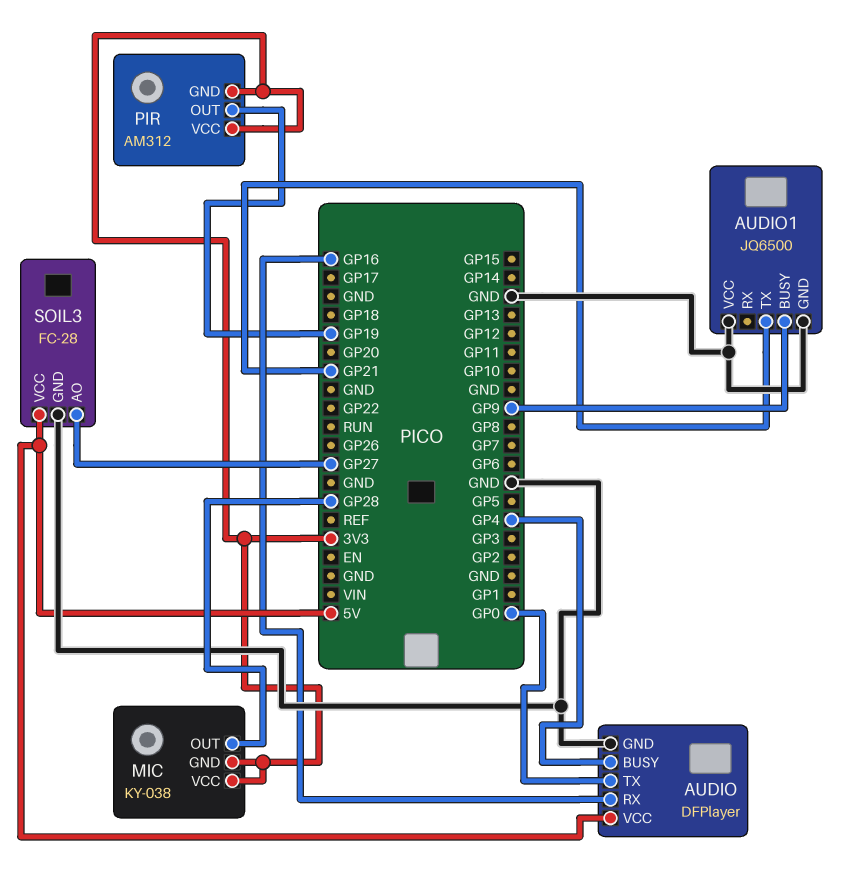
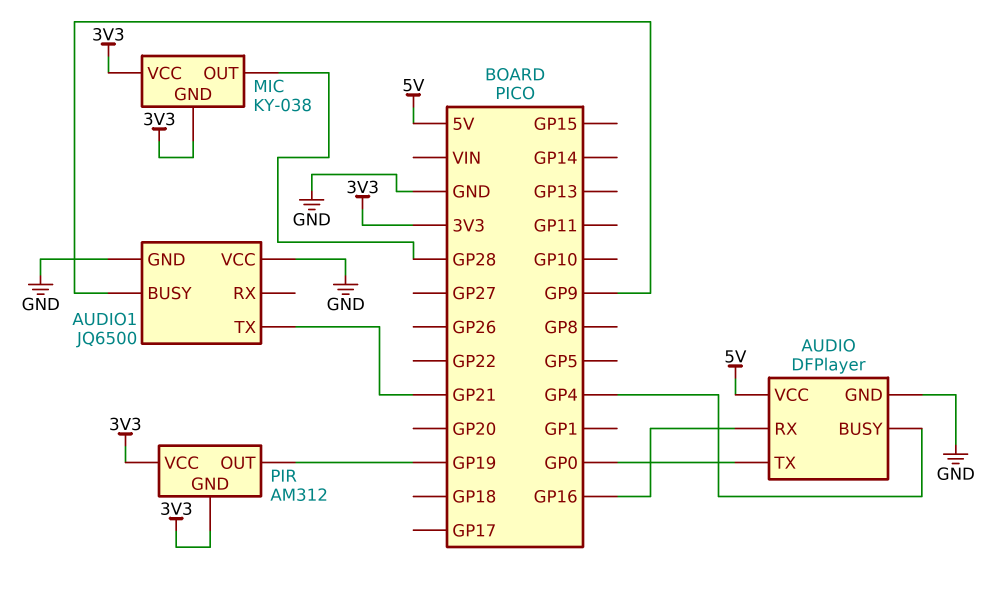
SOIL3: FC-28 -> none
SOIL3 pin AO: GP27 -> none
SOIL3 pin GND: GND -> none
SOIL3 pin VCC: 5V -> none

